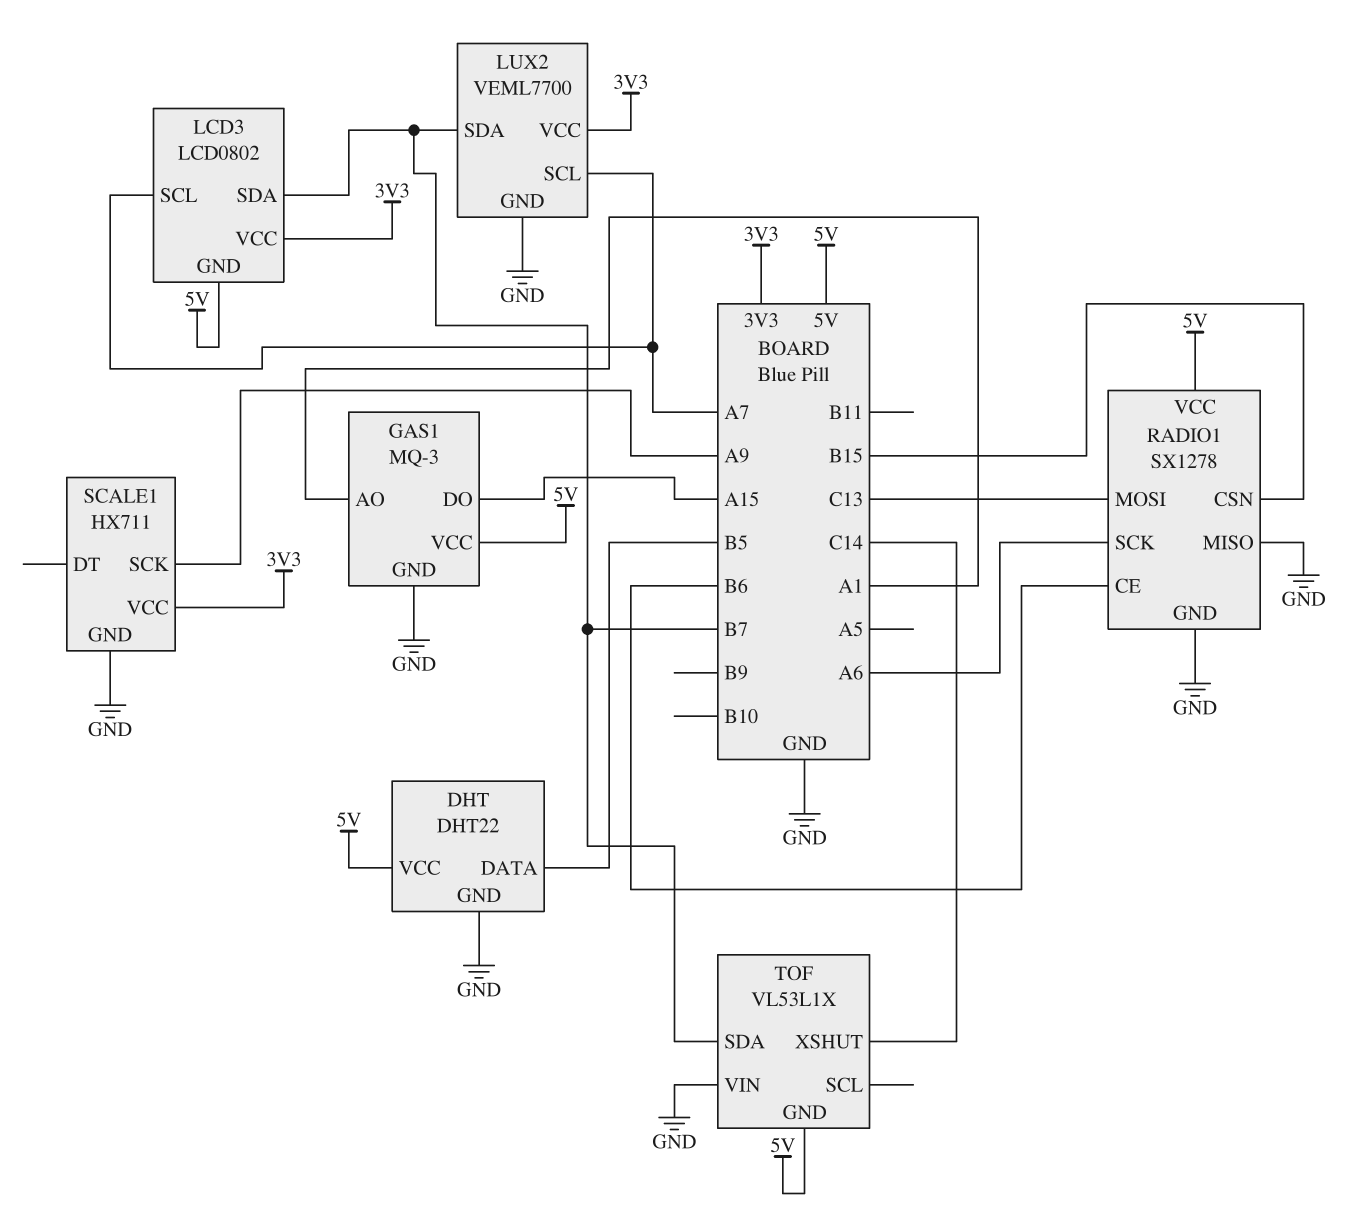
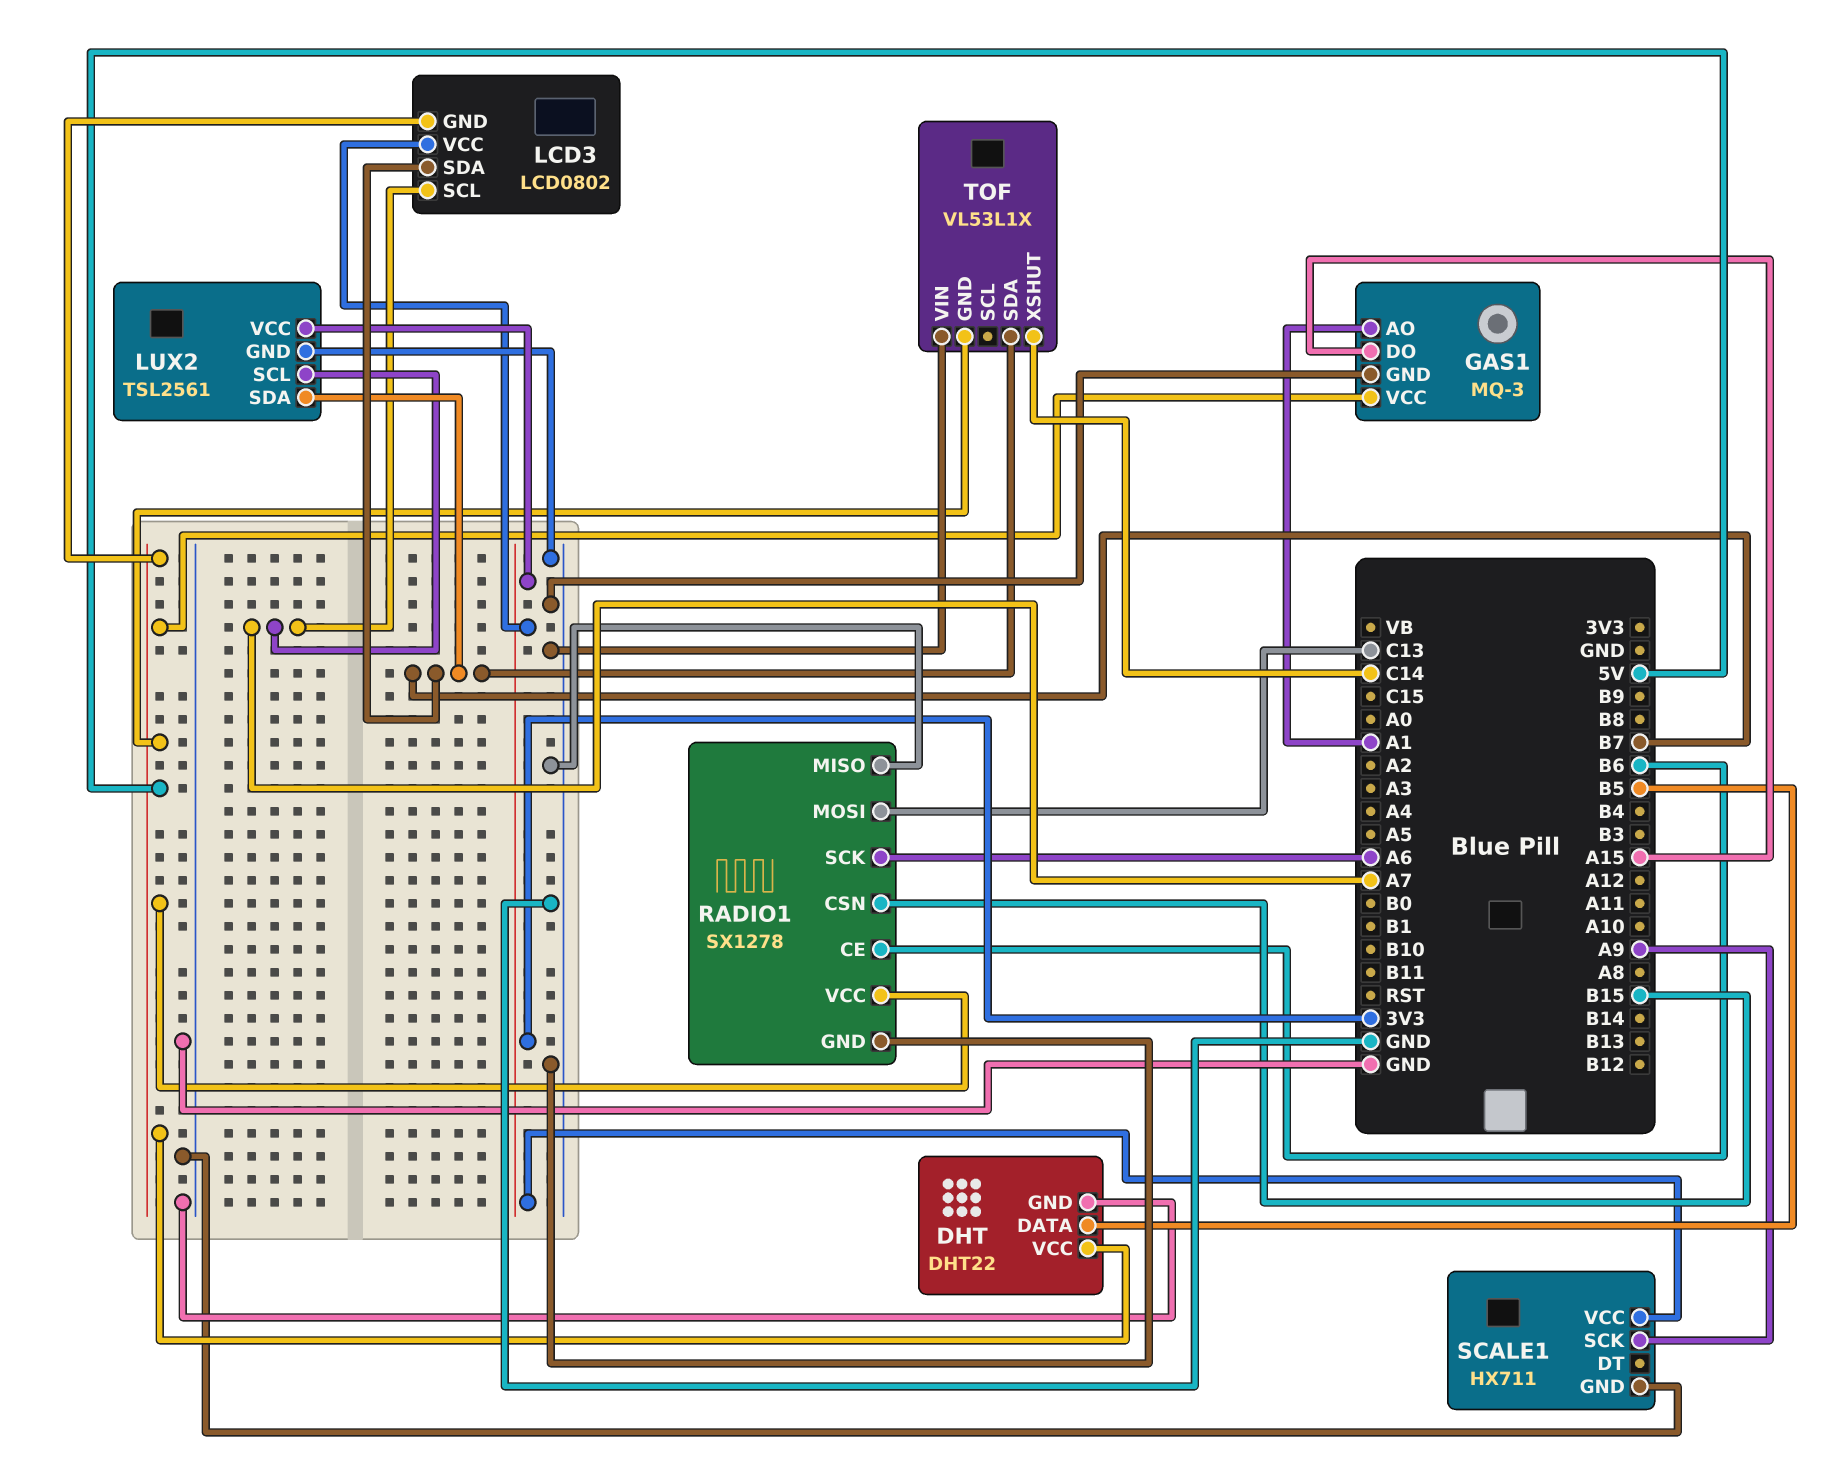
LUX2: VEML7700 -> TSL2561

